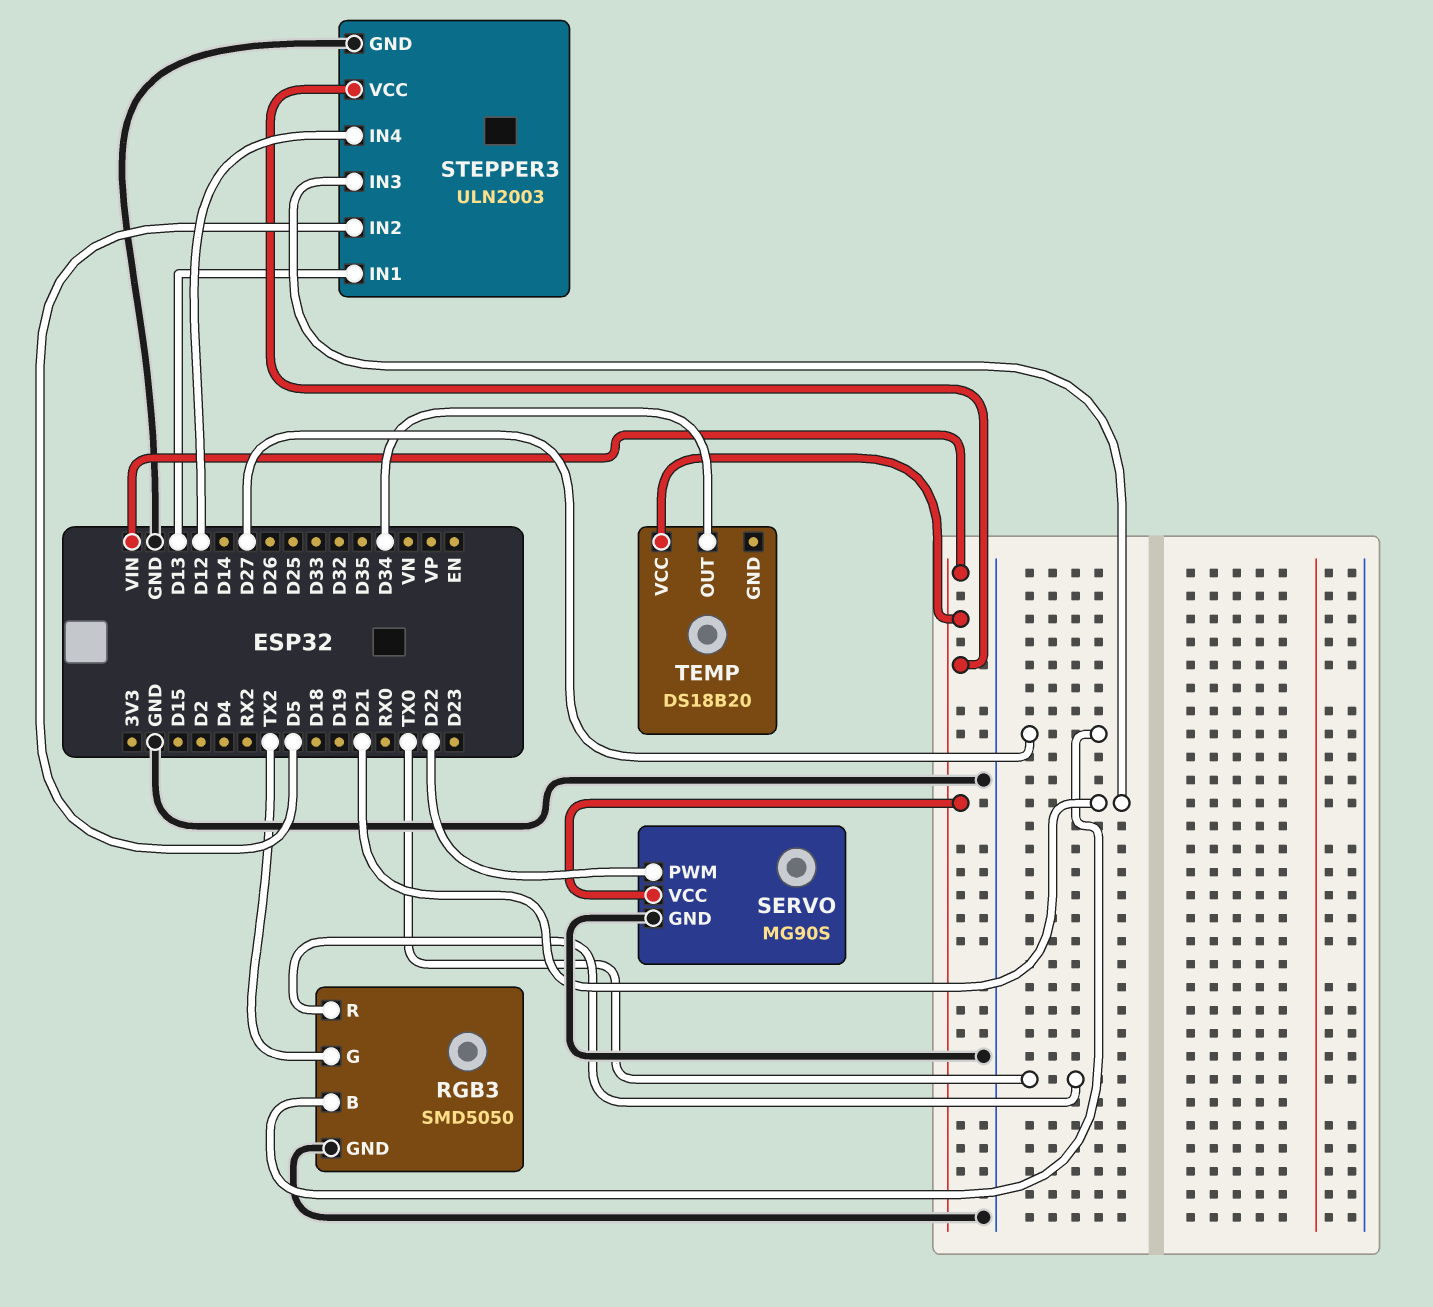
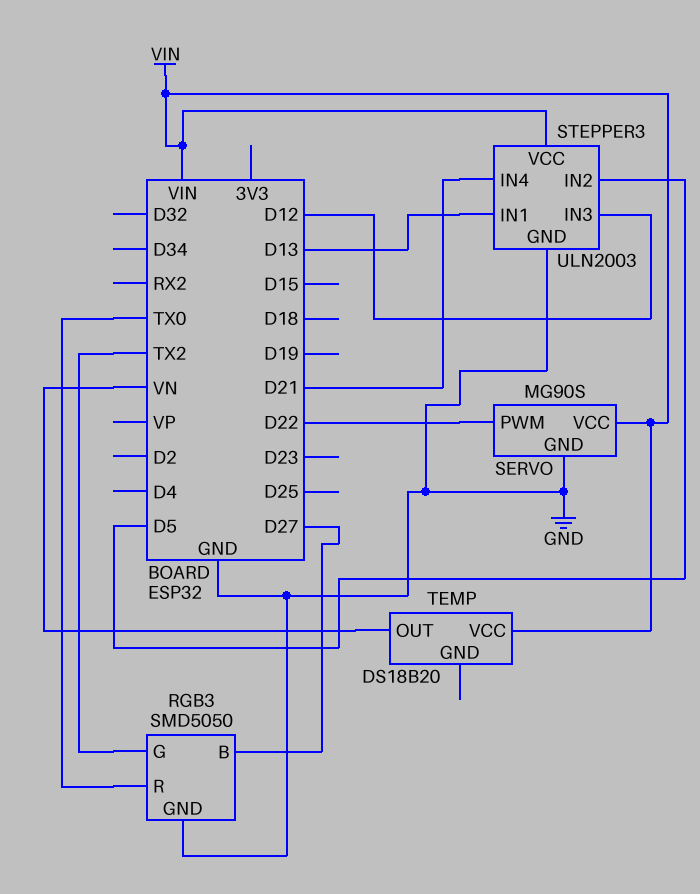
STEPPER3 pin IN3: D21 -> D12
STEPPER3 pin IN4: D12 -> D21
TEMP pin OUT: D34 -> VN

